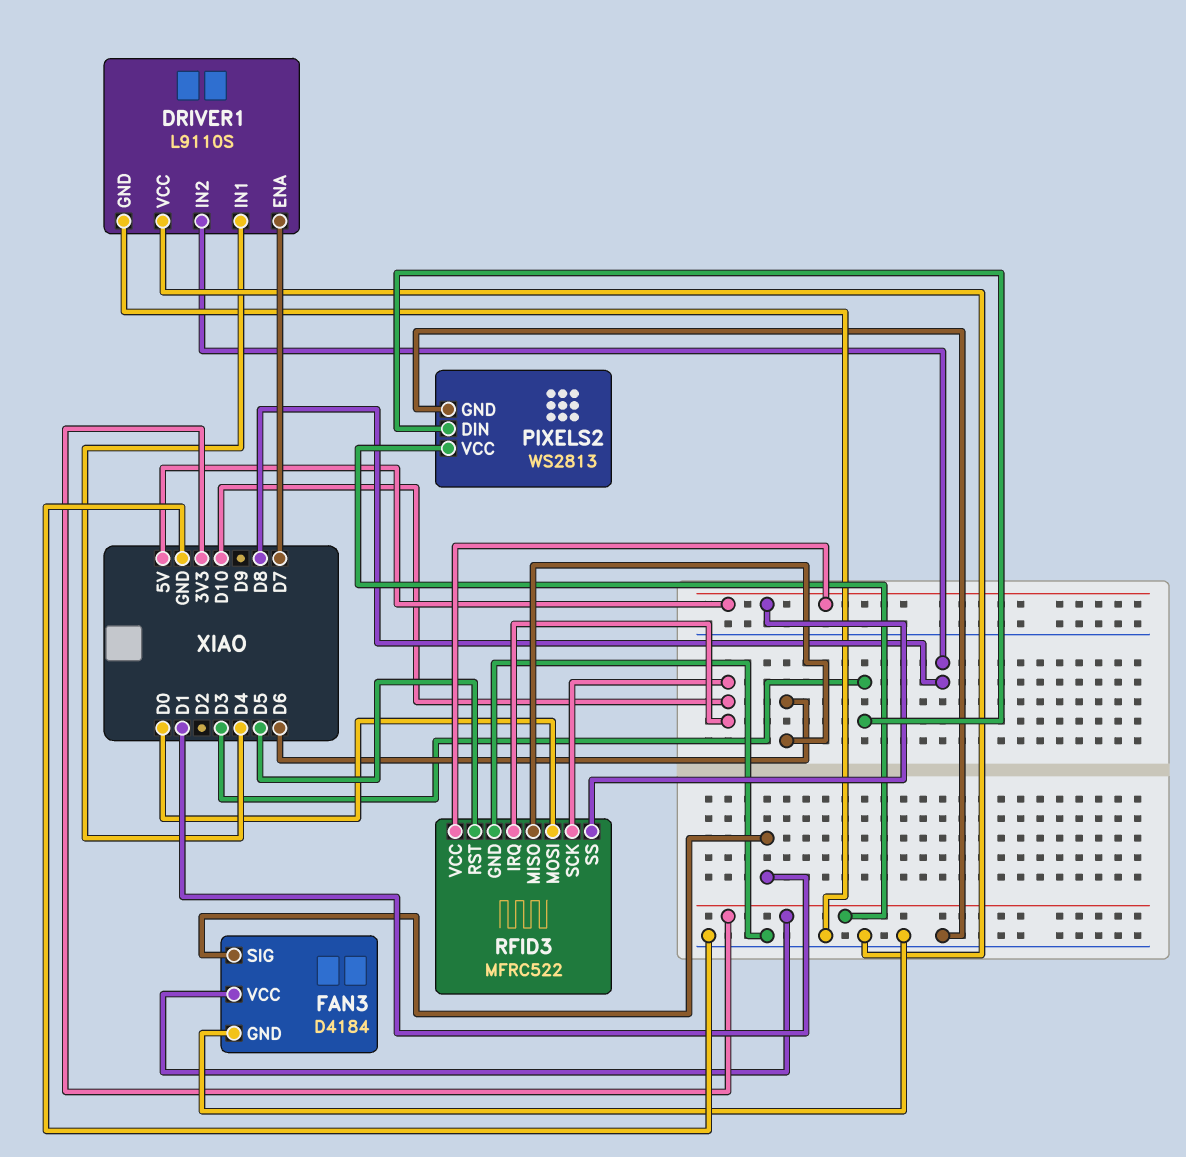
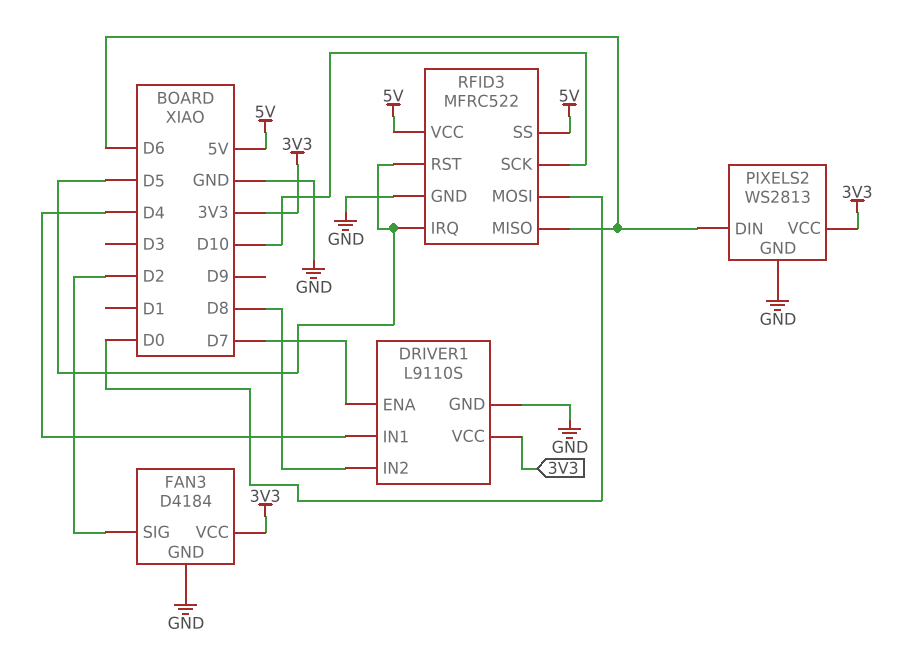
DRIVER1 pin VCC: GND -> 3V3
FAN3 pin SIG: D1 -> D2
PIXELS2 pin DIN: D3 -> D6
RFID3 pin IRQ: D10 -> D5

